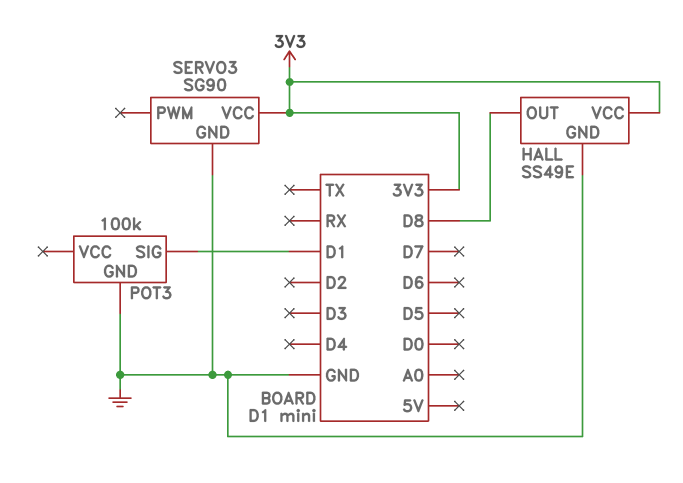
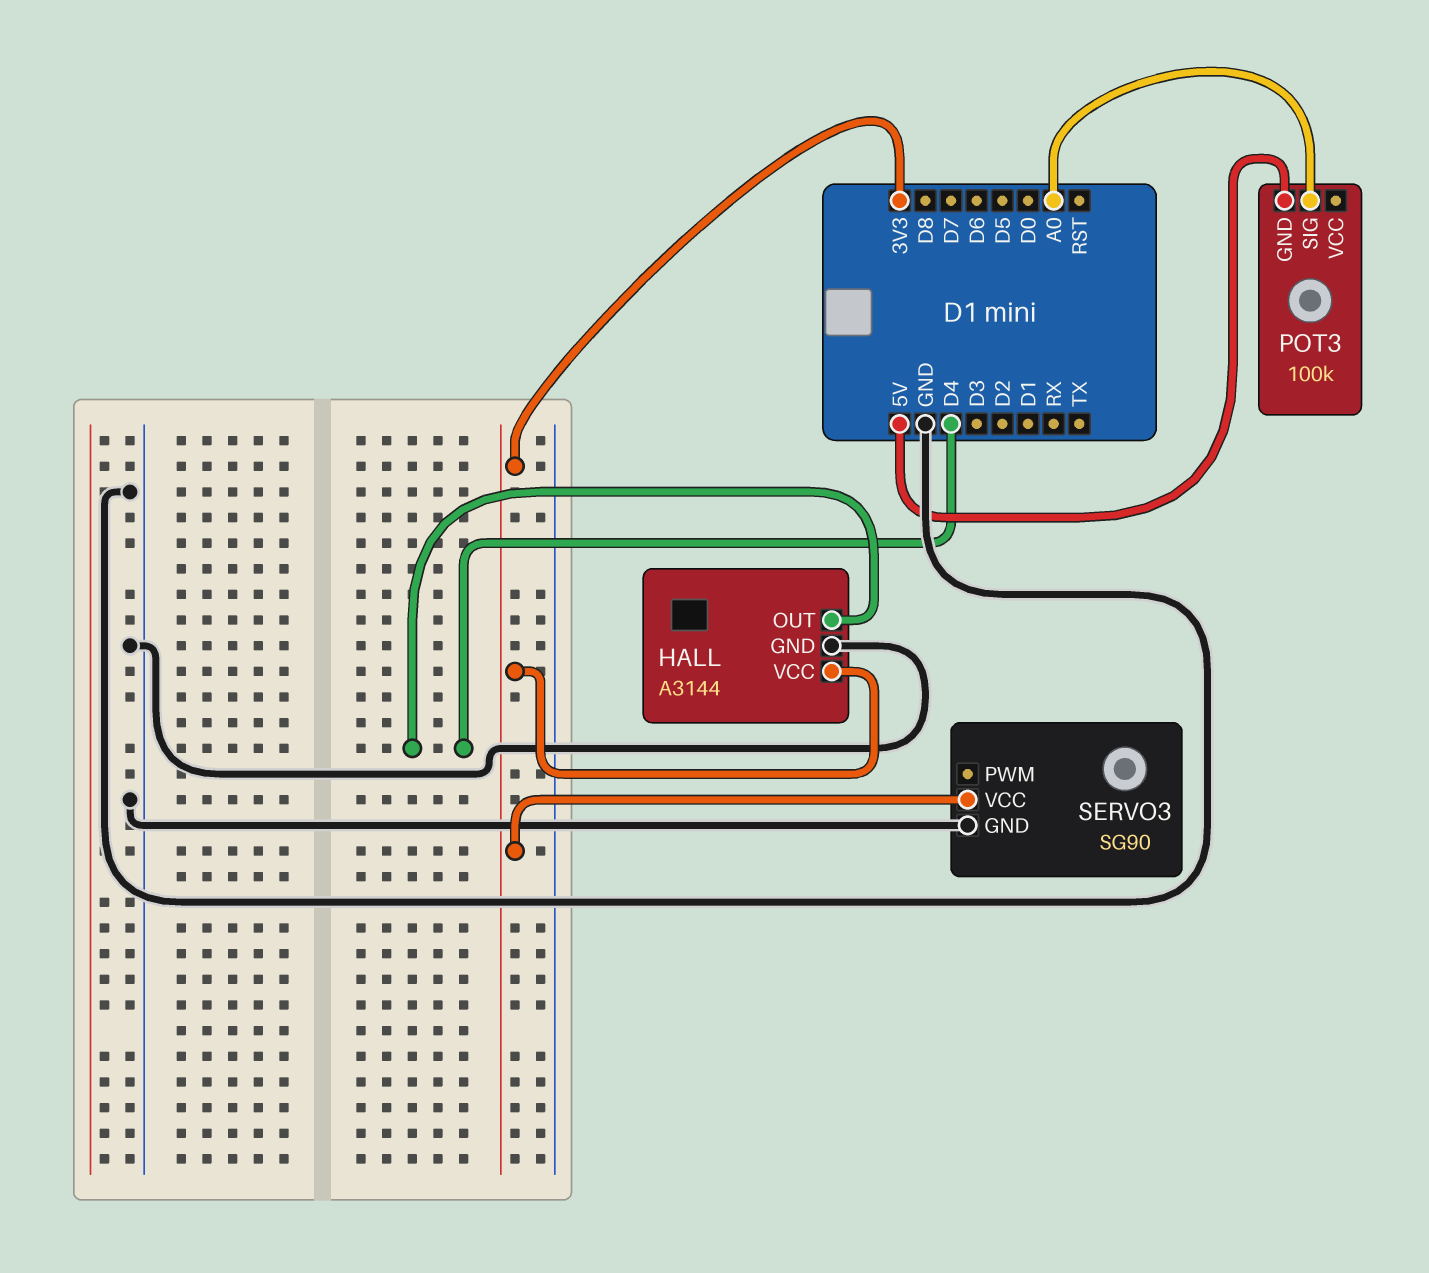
HALL: SS49E -> A3144
HALL pin OUT: D8 -> D4
POT3 pin GND: GND -> 5V
POT3 pin SIG: D1 -> A0

